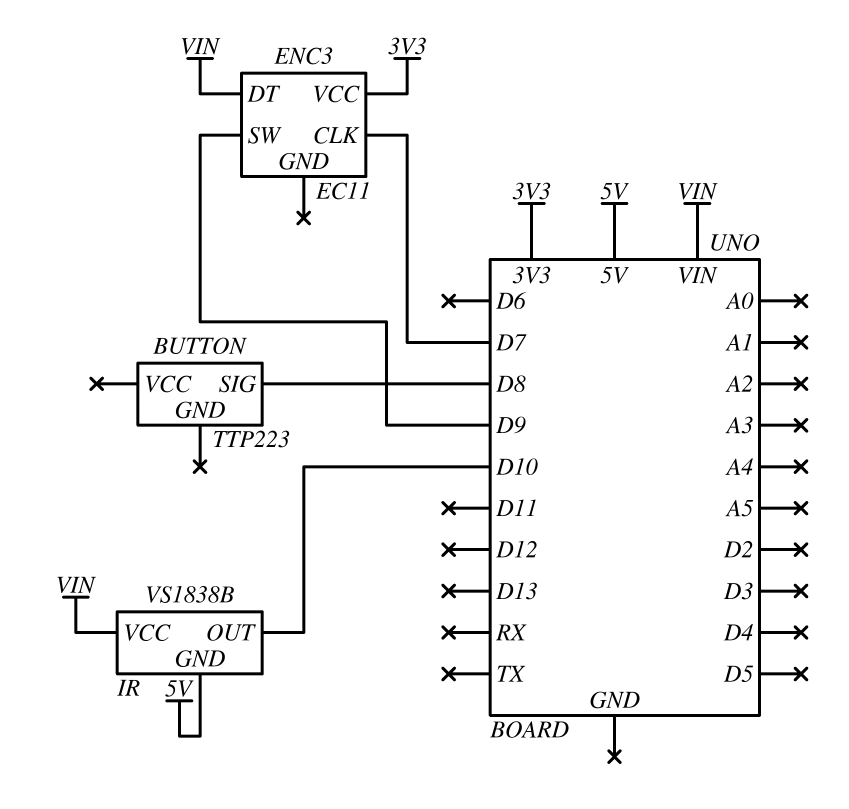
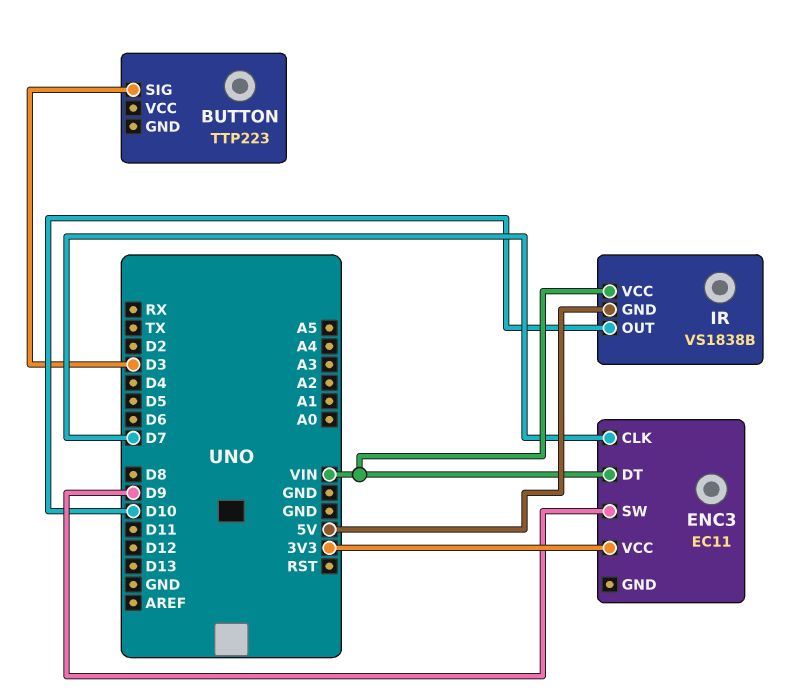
BUTTON pin SIG: D8 -> D3

